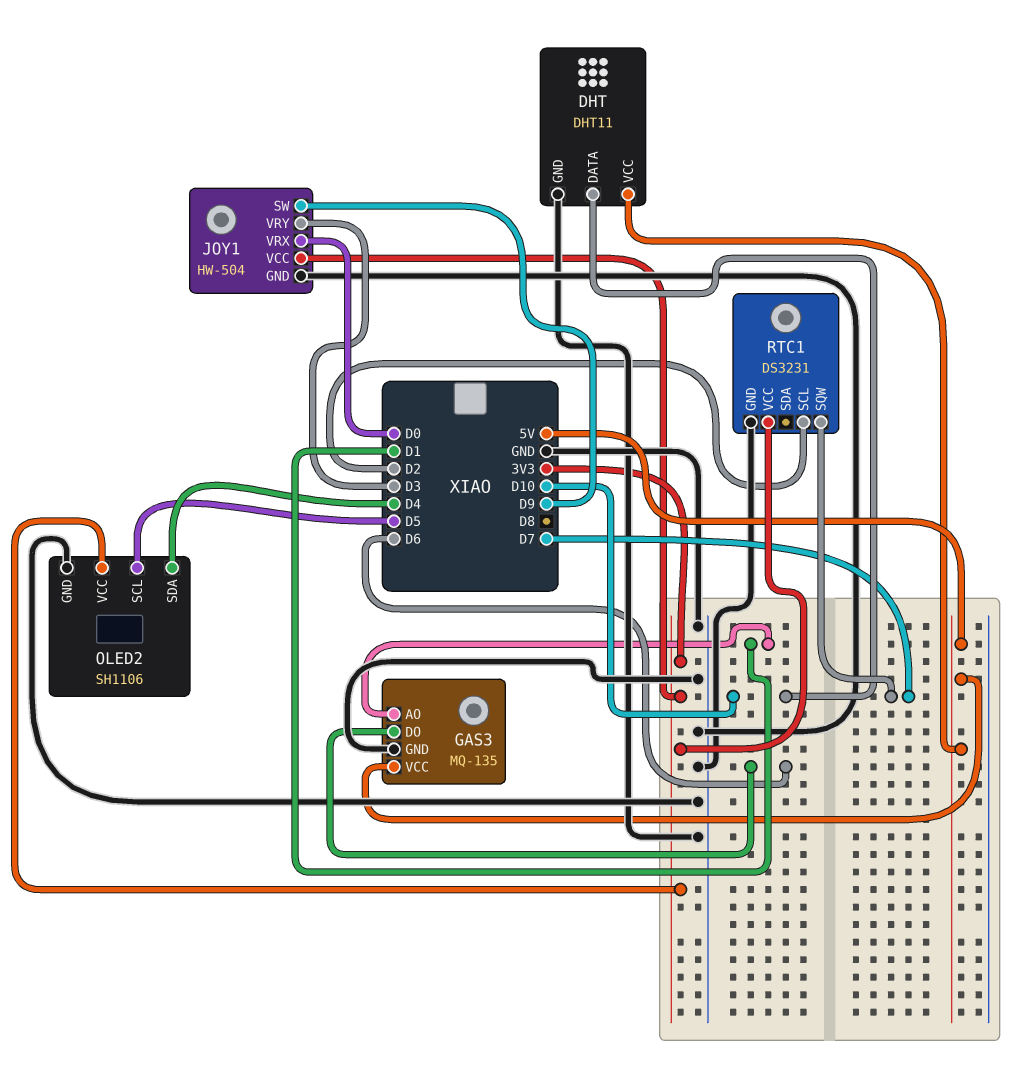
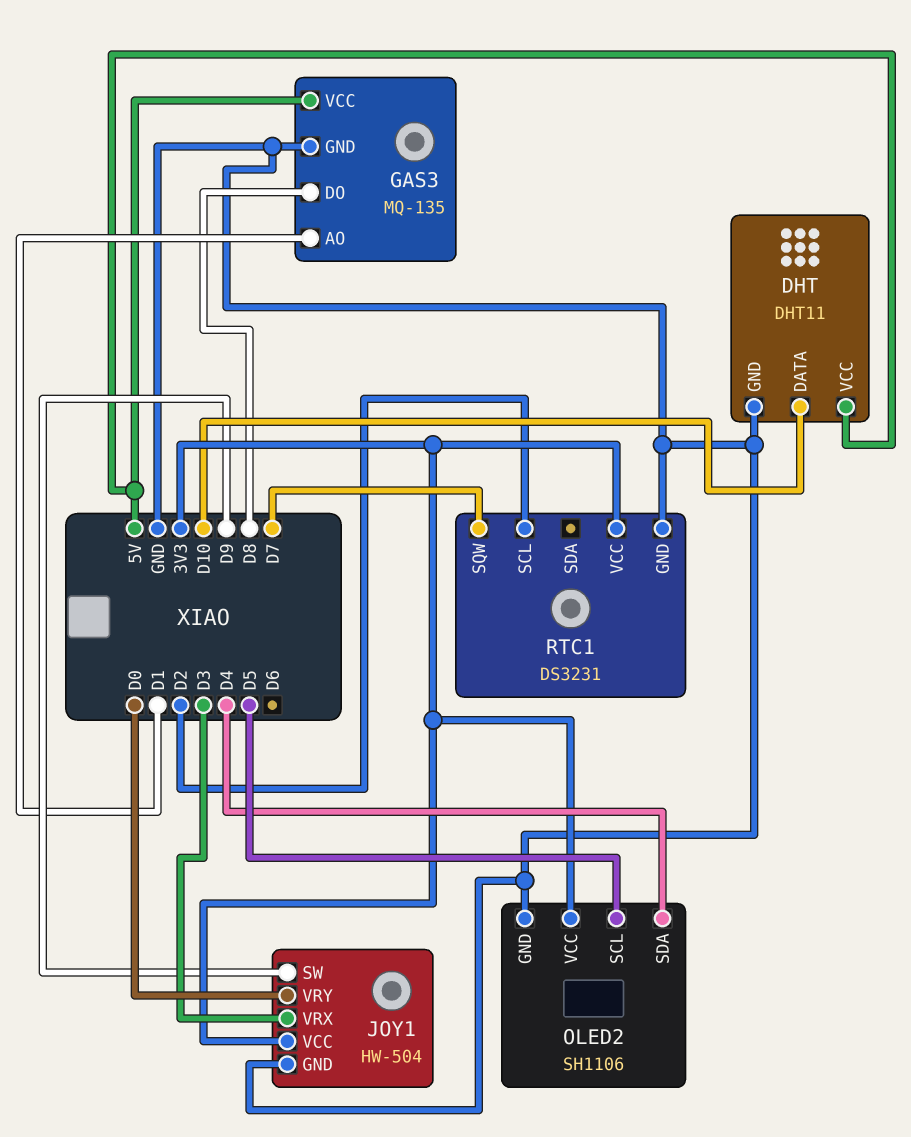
GAS3 pin DO: D6 -> D8
JOY1 pin VRX: D0 -> D3
JOY1 pin VRY: D3 -> D0

